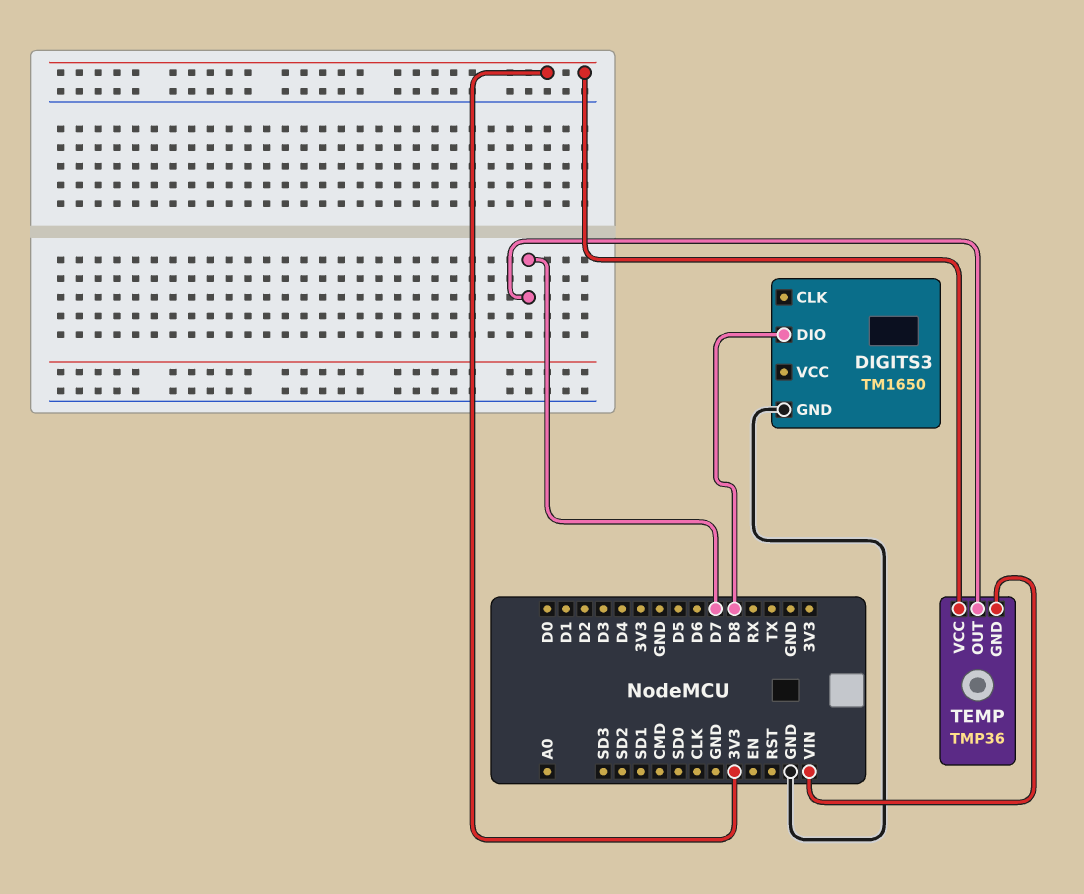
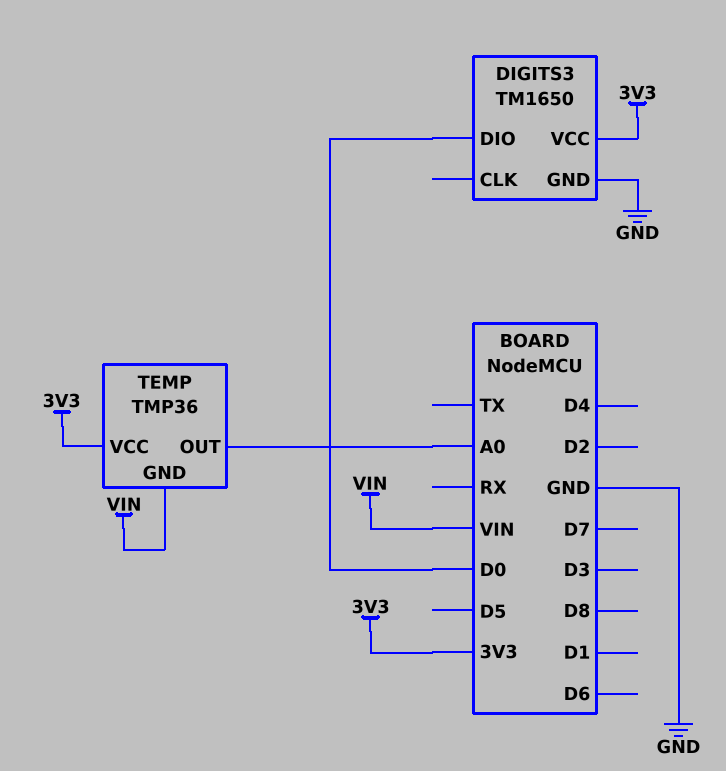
DIGITS3 pin DIO: D8 -> D0
DIGITS3 pin VCC: none -> 3V3
TEMP pin OUT: D7 -> A0

